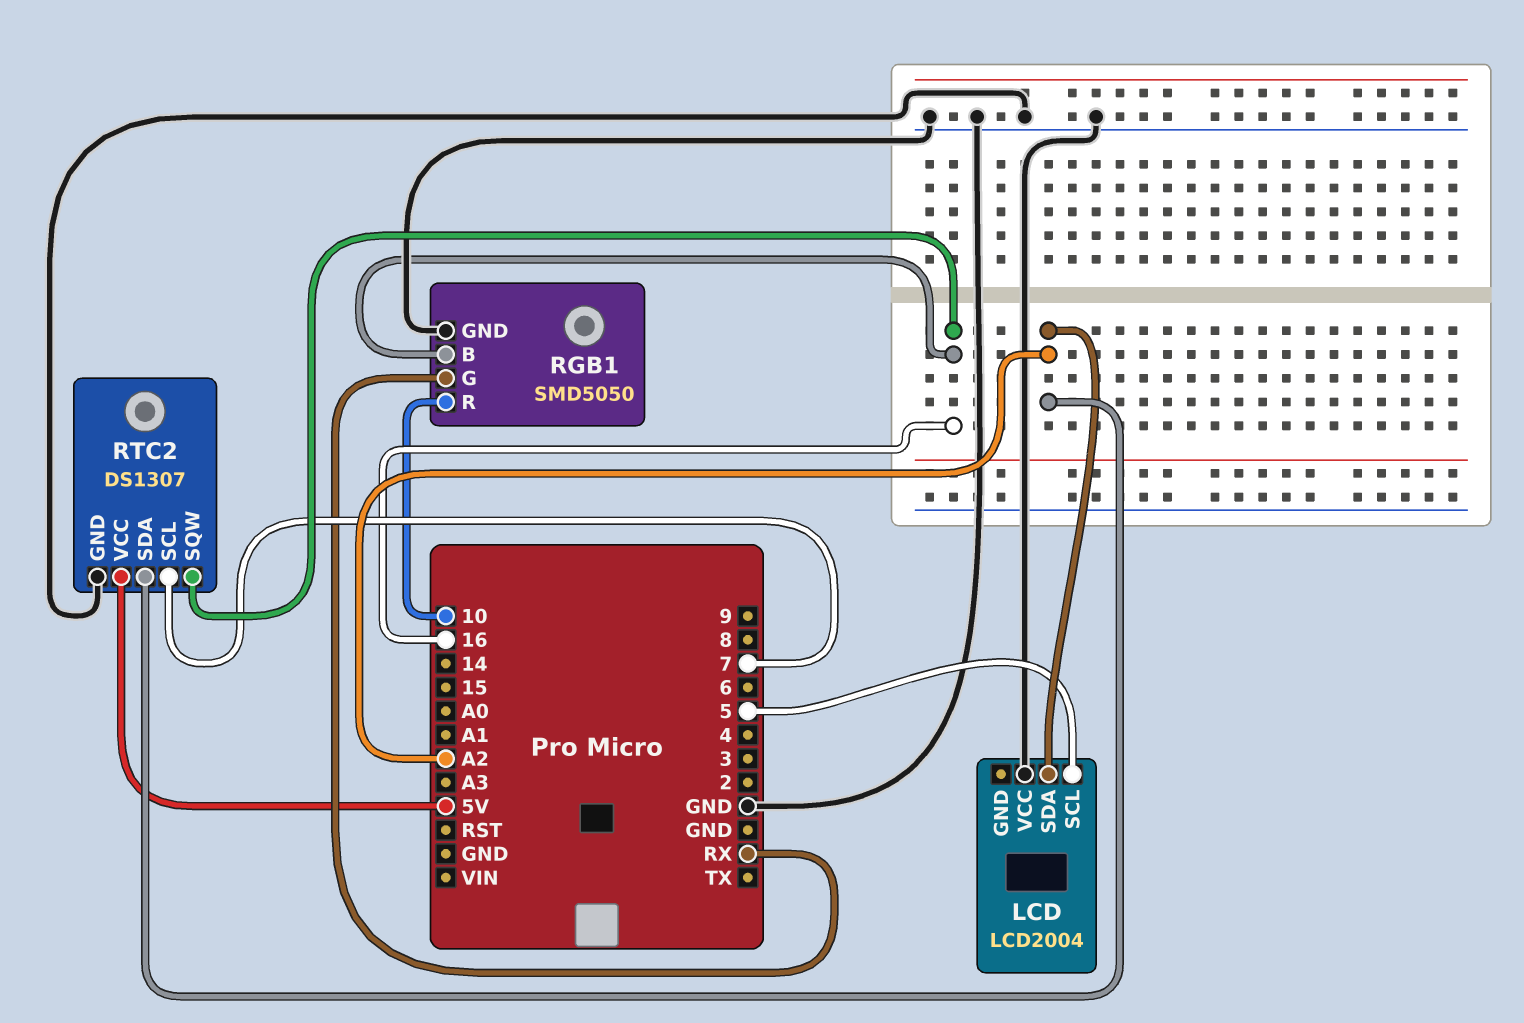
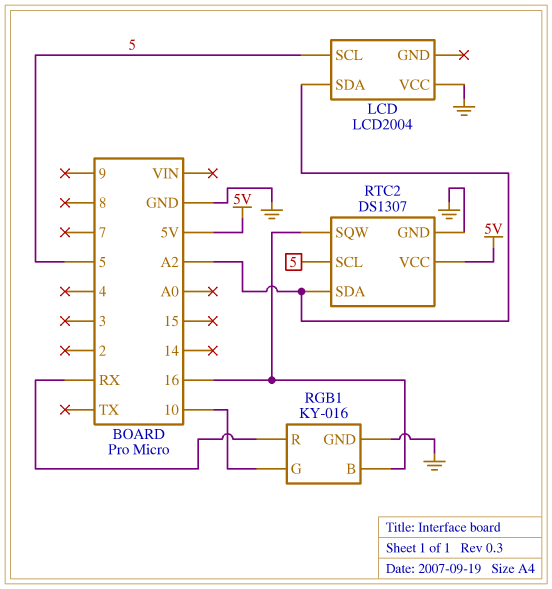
RGB1: SMD5050 -> KY-016
RGB1 pin G: RX -> 10
RGB1 pin R: 10 -> RX
RTC2 pin SCL: 7 -> 5

